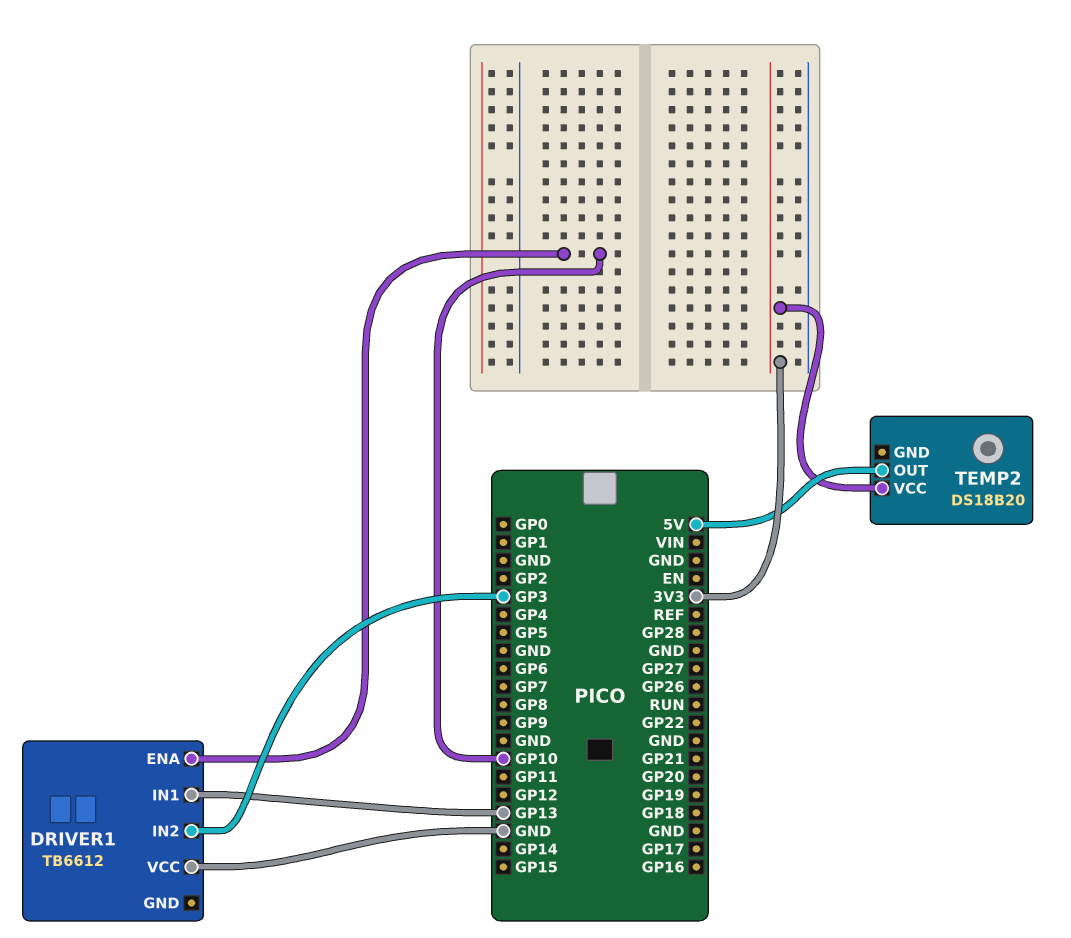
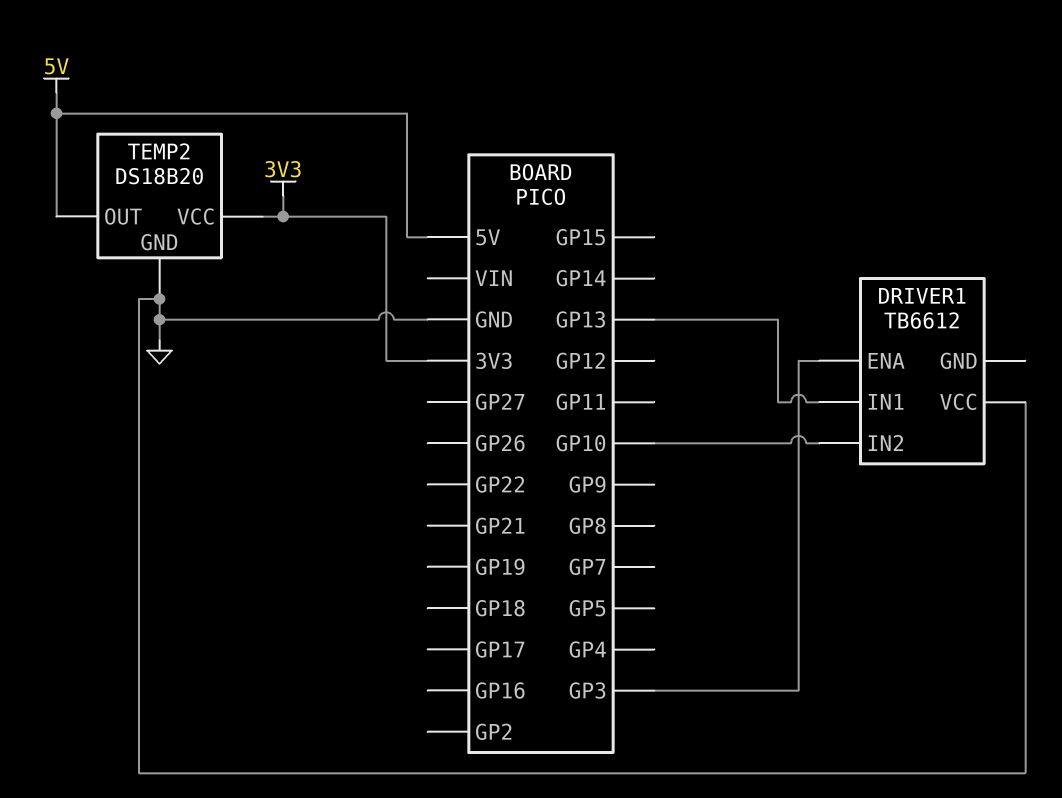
DRIVER1 pin ENA: GP10 -> GP3
DRIVER1 pin IN2: GP3 -> GP10
TEMP2 pin GND: none -> GND

